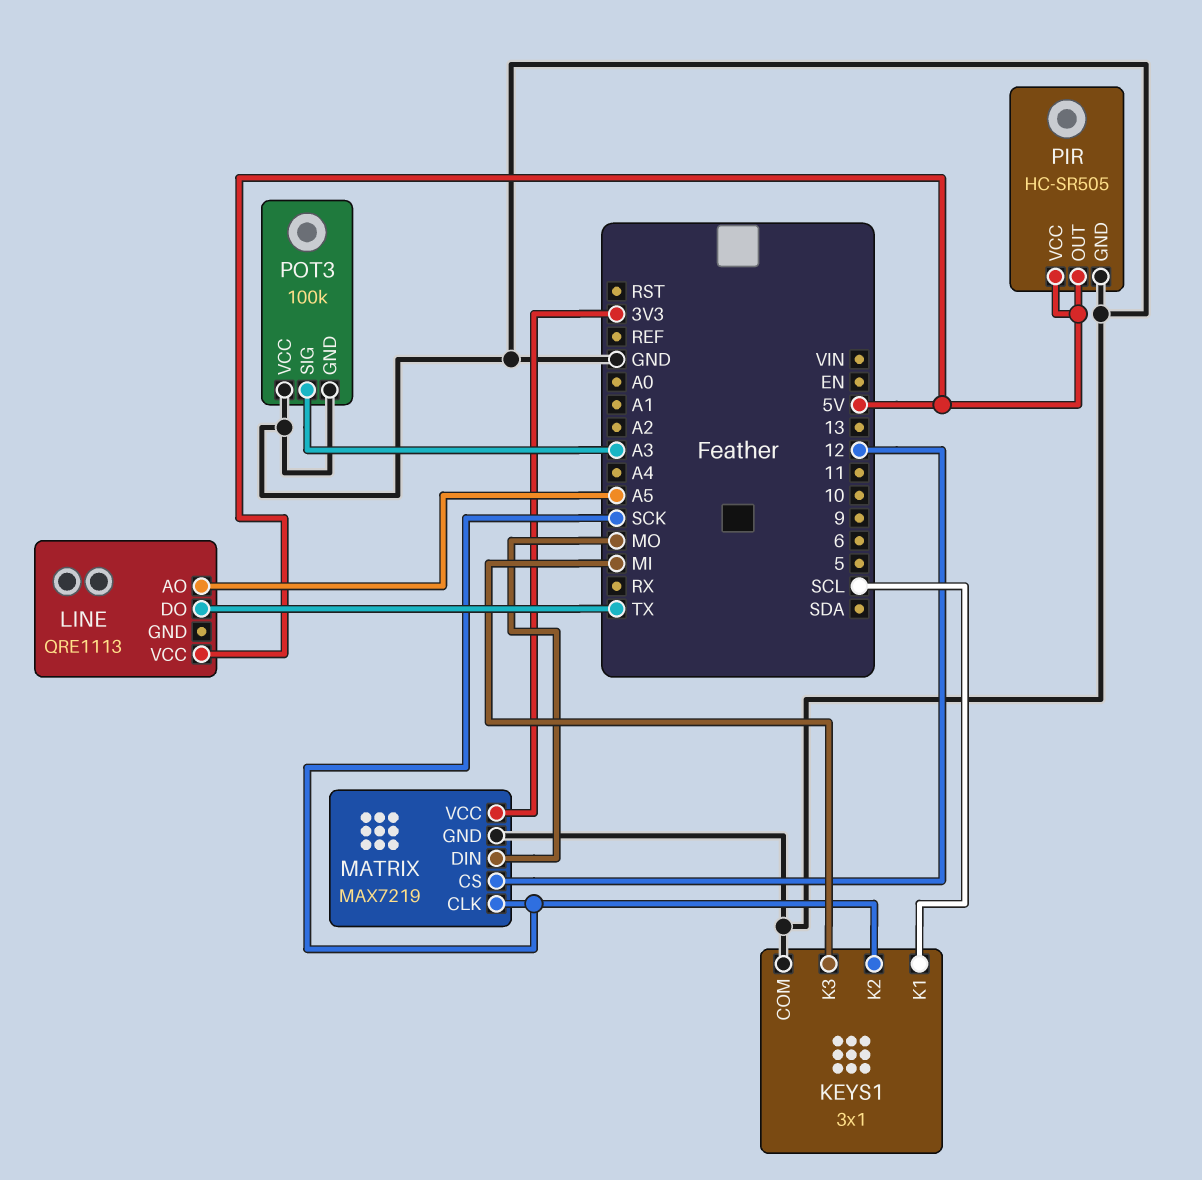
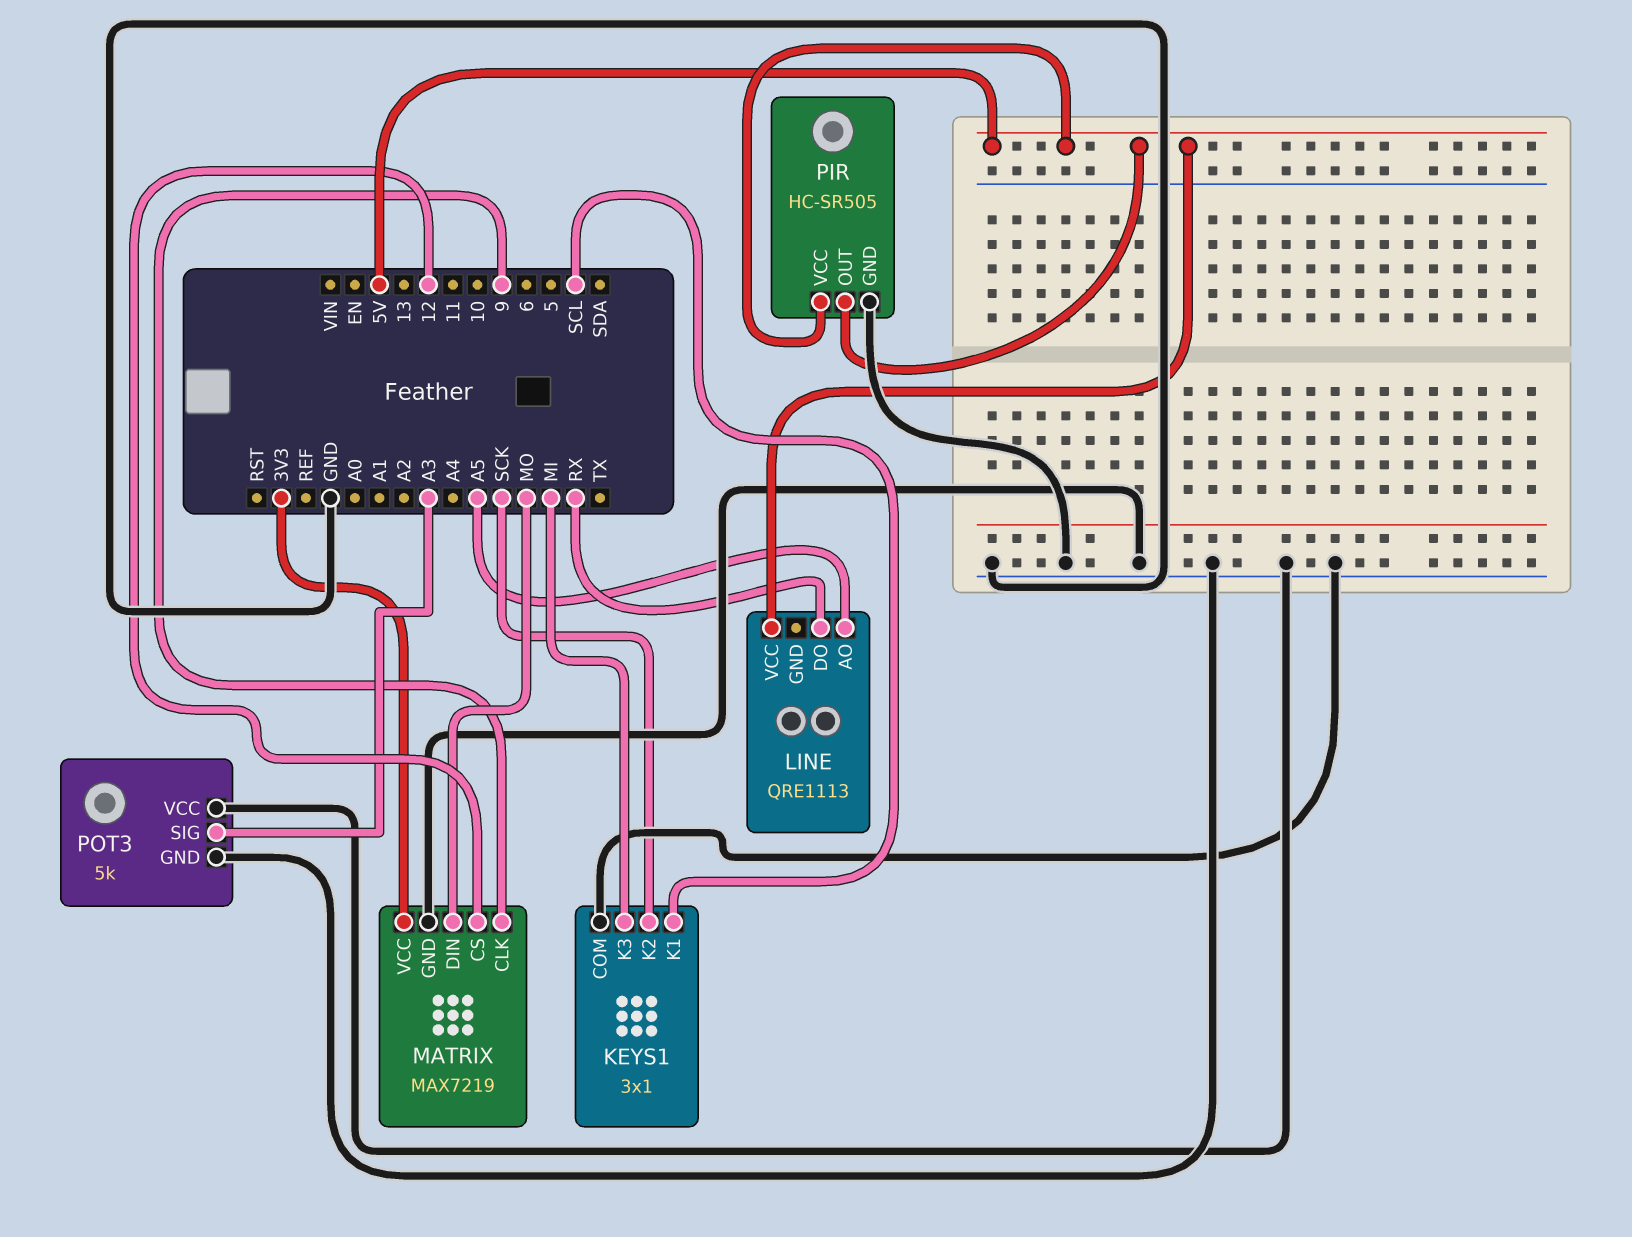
LINE pin DO: TX -> RX
MATRIX pin CLK: SCK -> 9
POT3: 100k -> 5k

